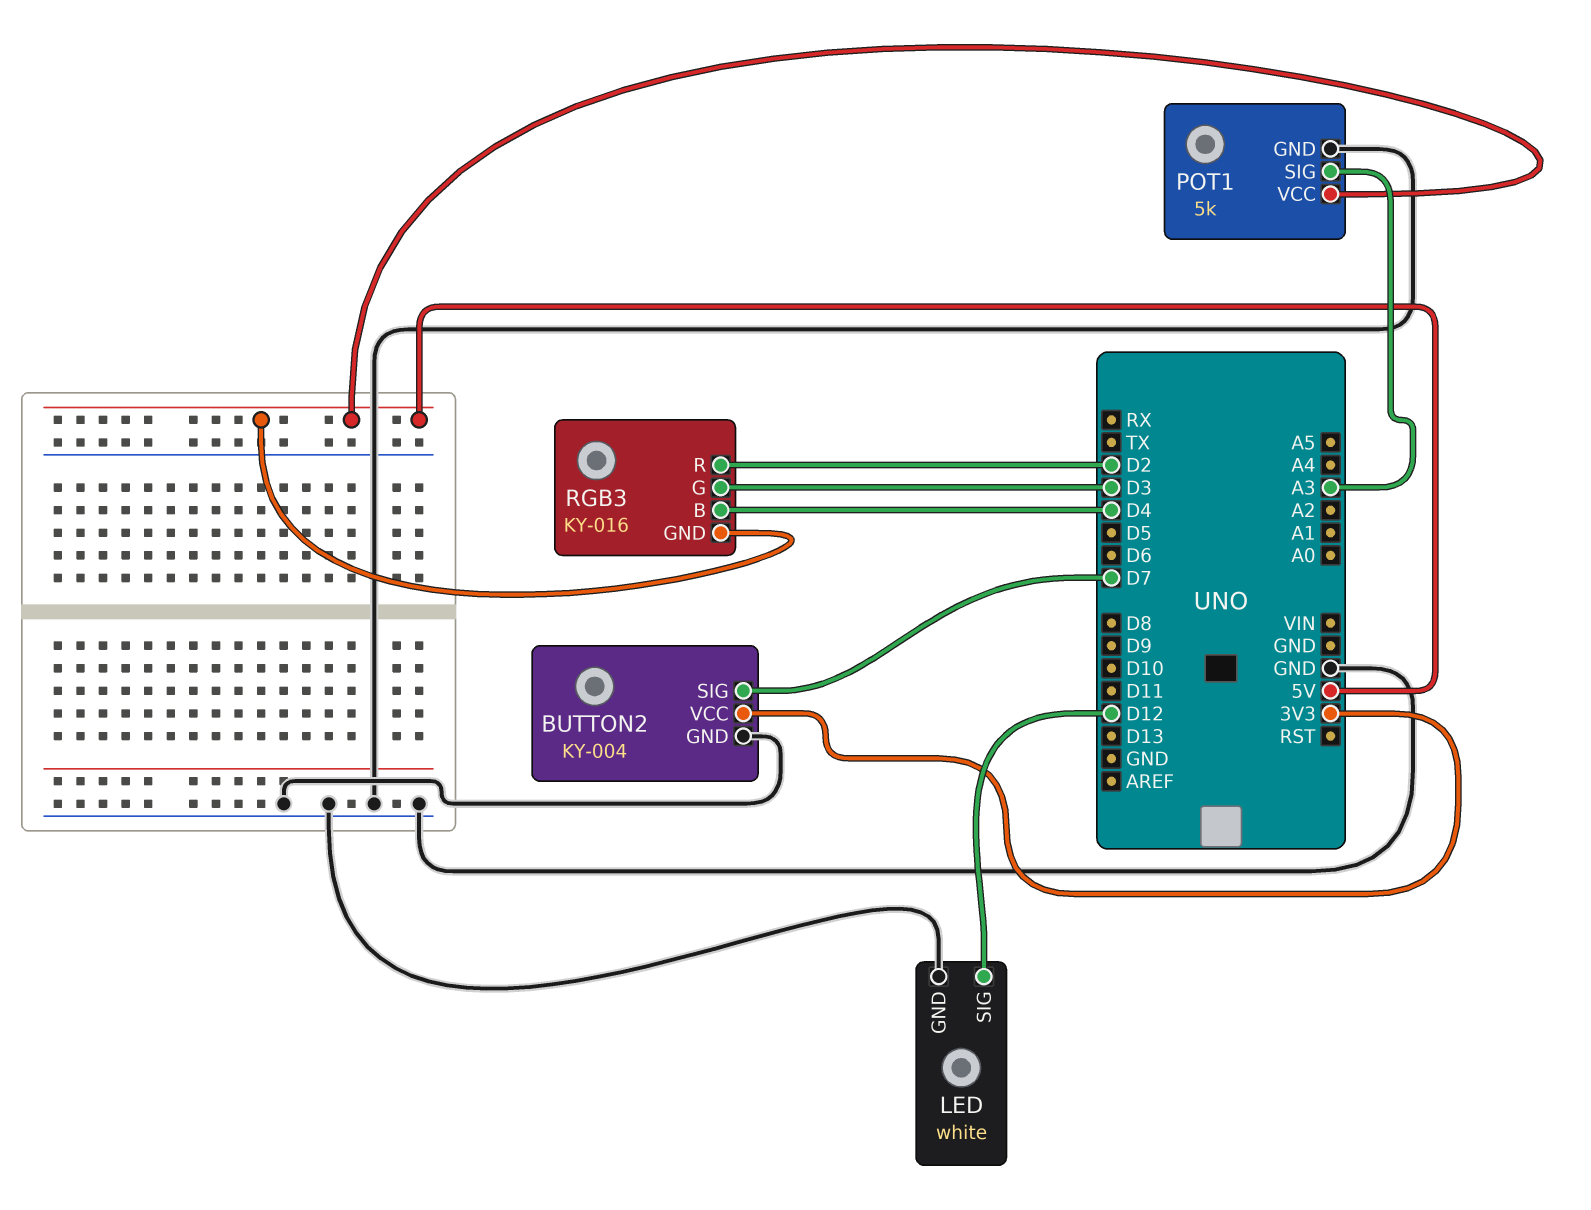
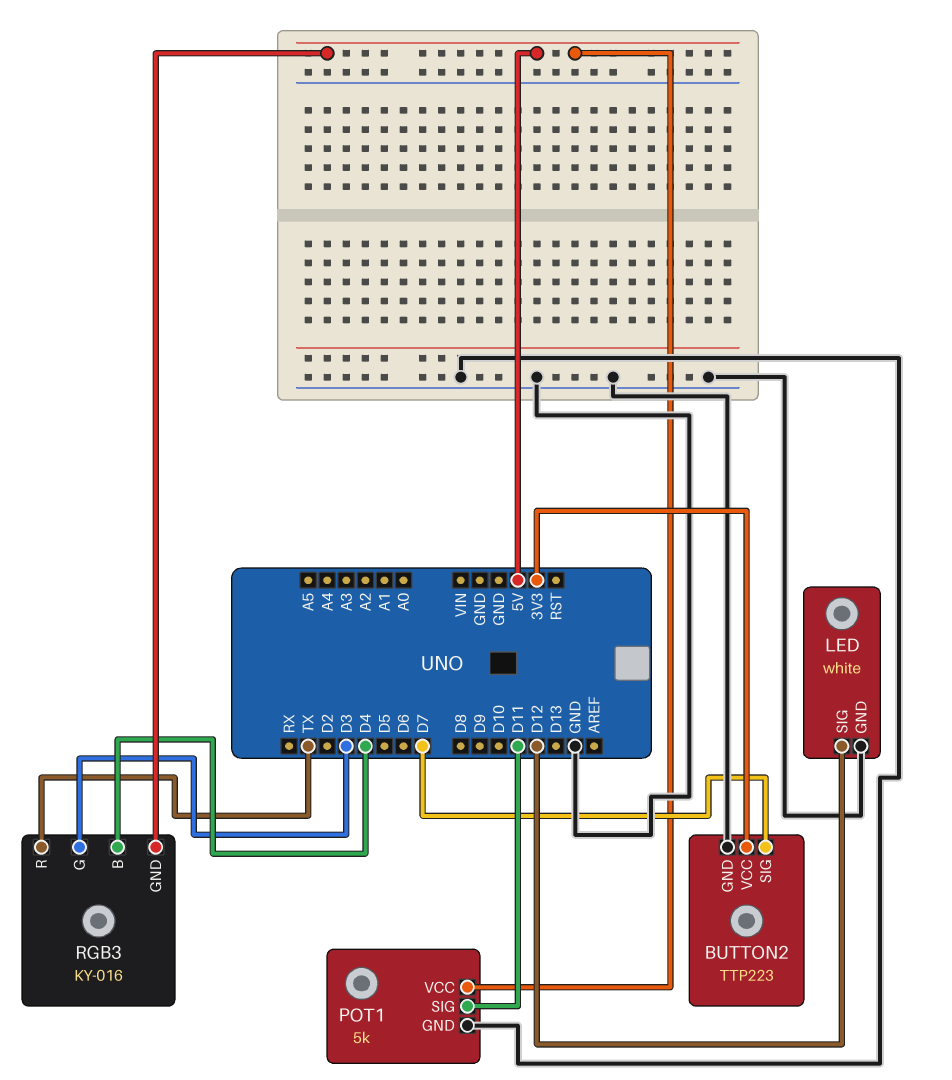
BUTTON2: KY-004 -> TTP223
POT1 pin SIG: A3 -> D11
RGB3 pin R: D2 -> TX

